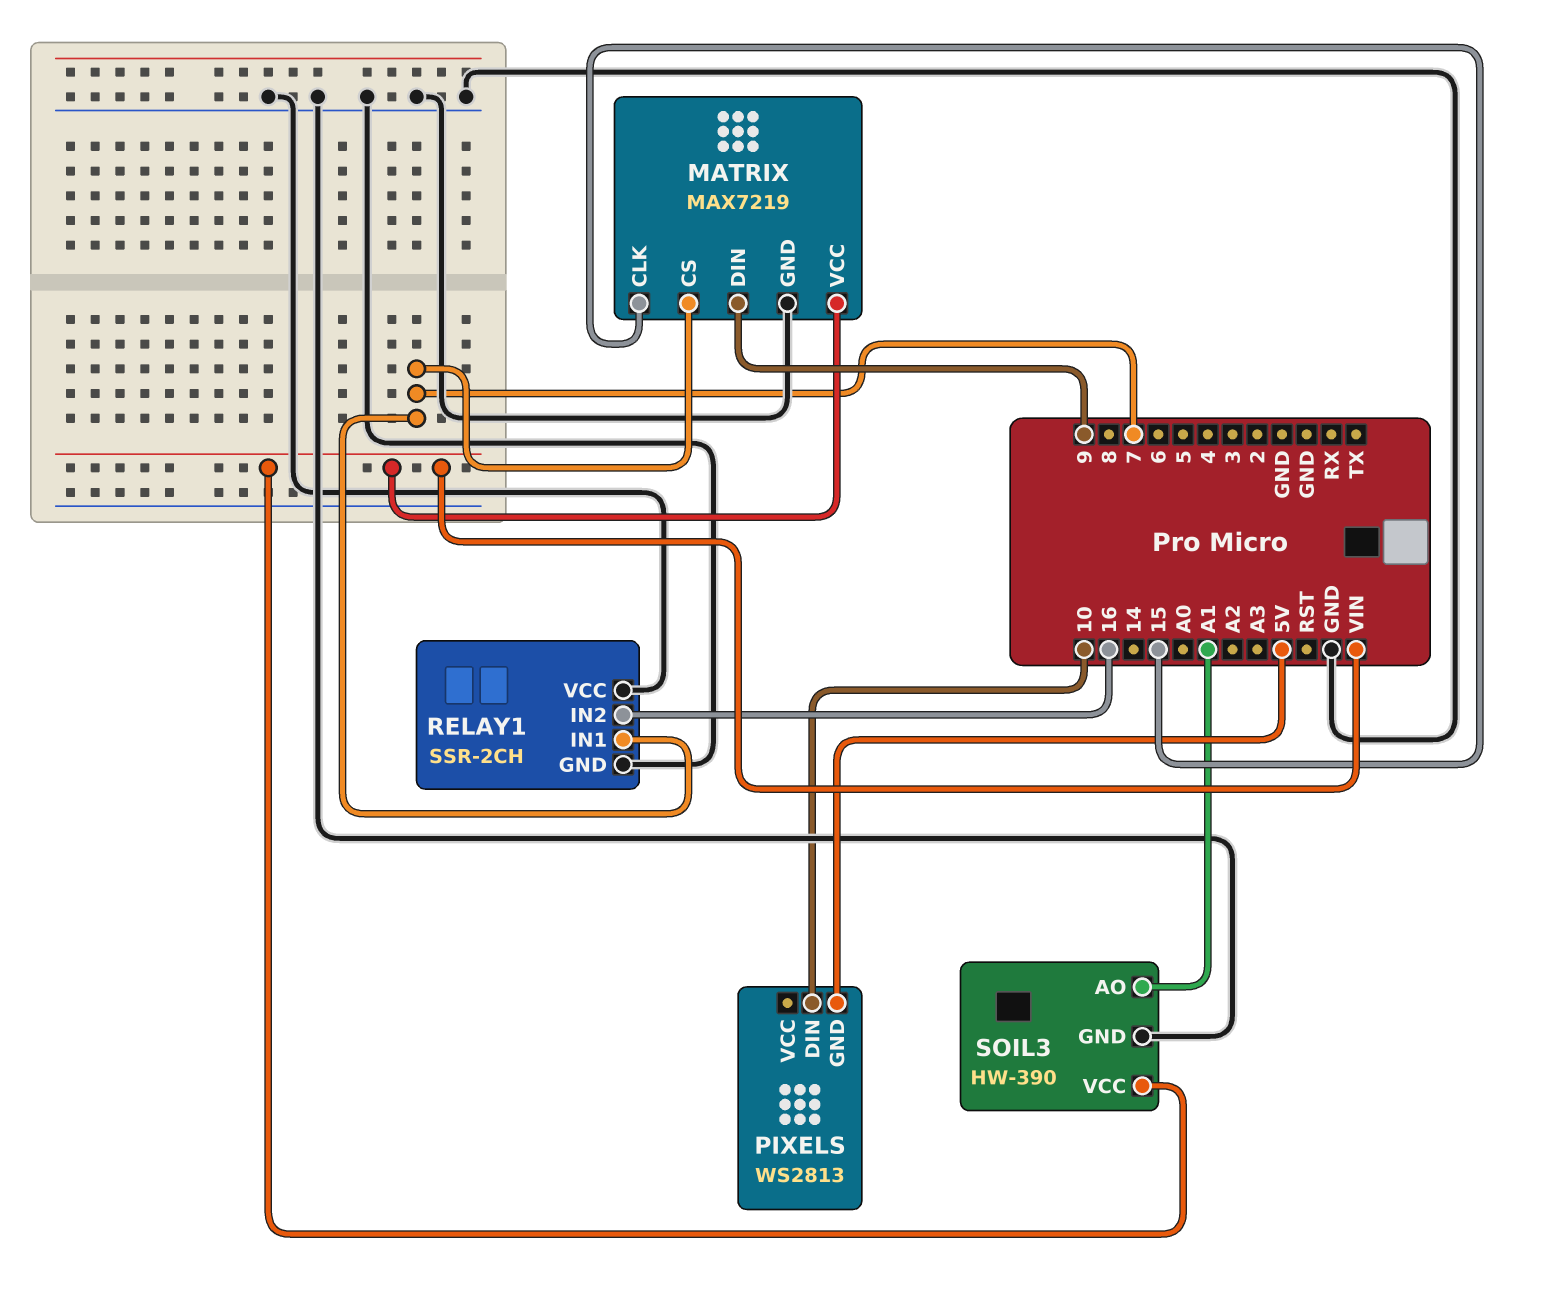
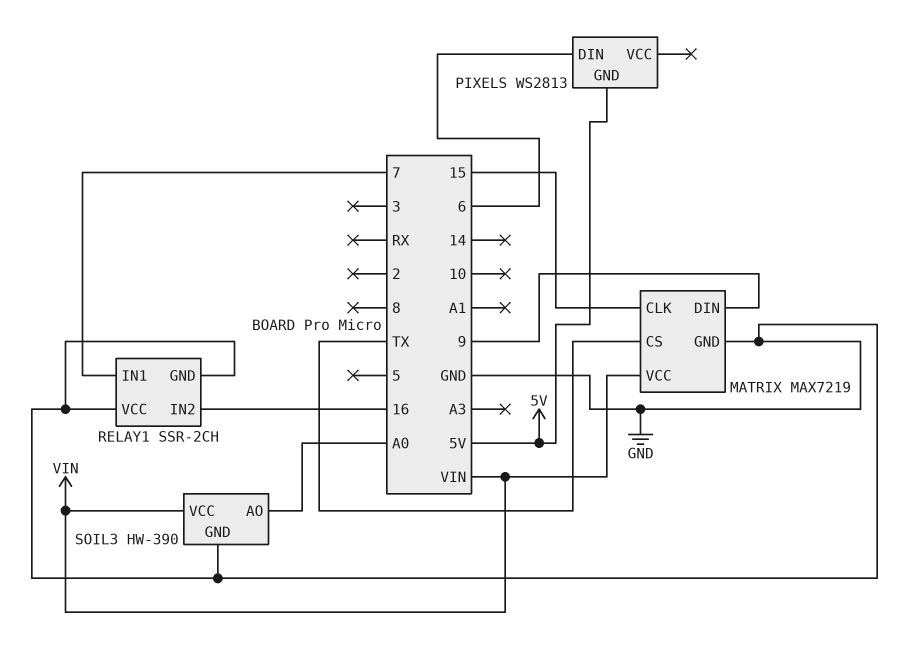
MATRIX pin CS: 7 -> TX
PIXELS pin DIN: 10 -> 6
SOIL3 pin AO: A1 -> A0

